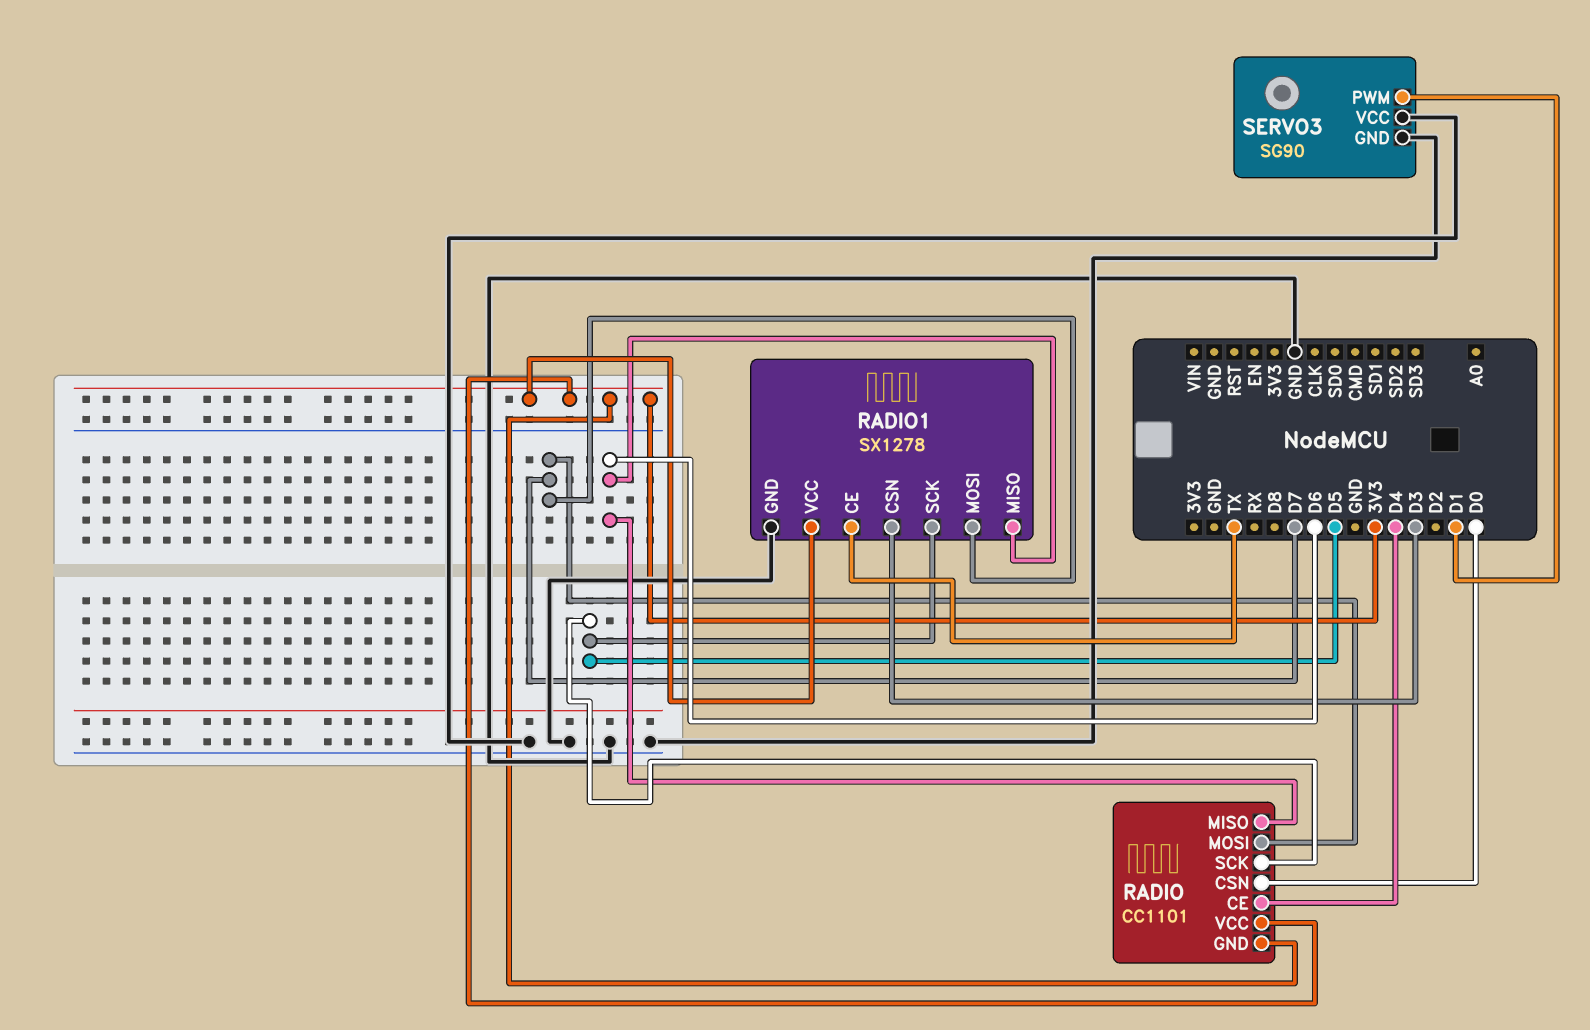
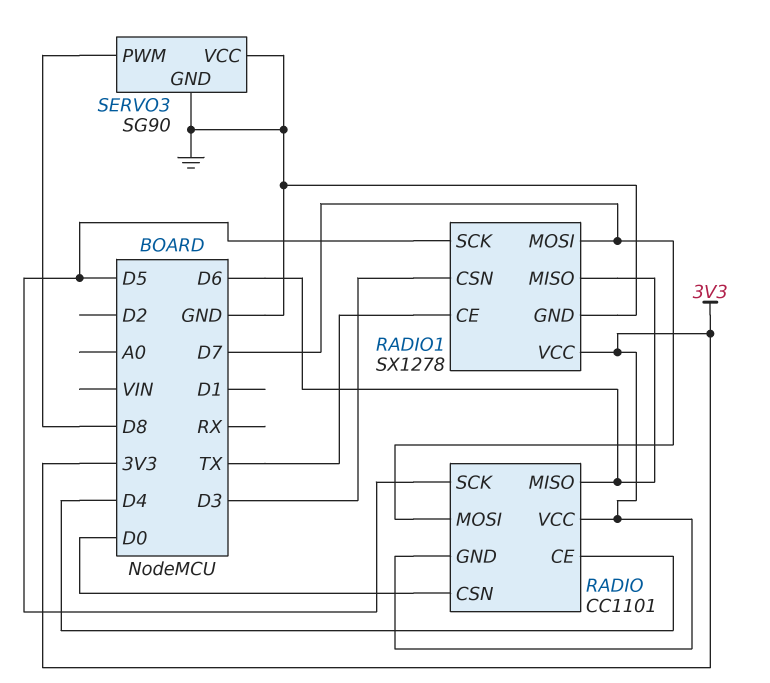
SERVO3 pin PWM: D1 -> D8

